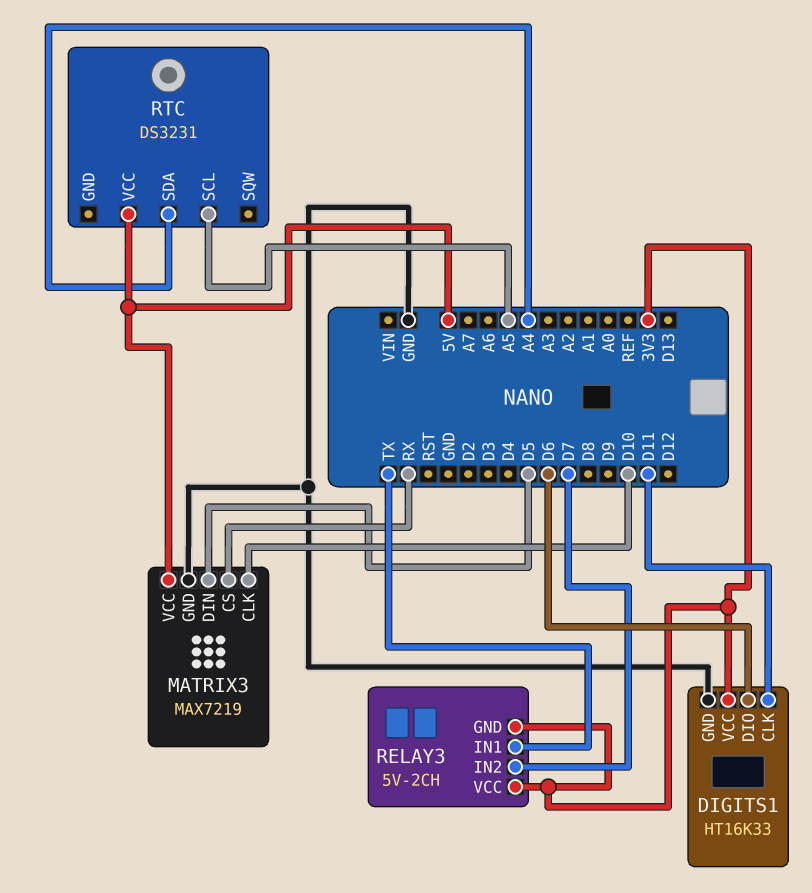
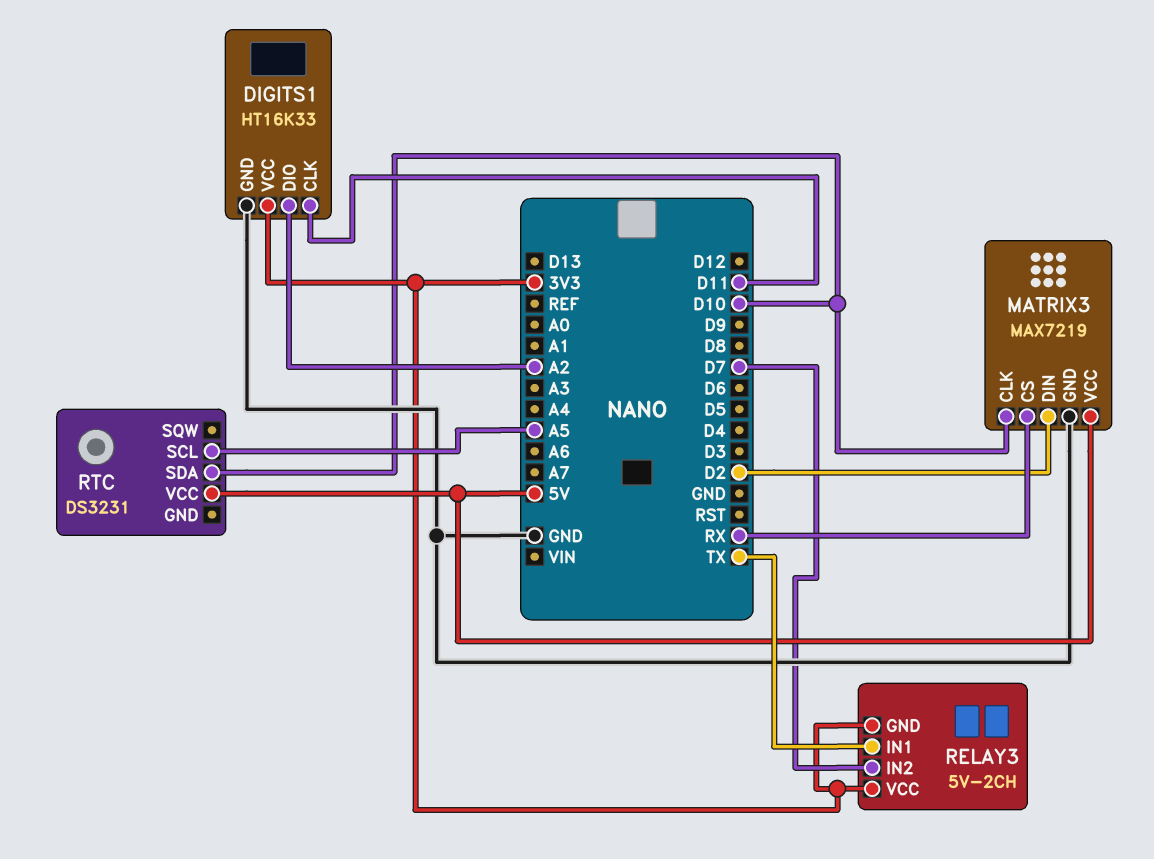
DIGITS1 pin DIO: D6 -> A2
MATRIX3 pin DIN: D5 -> D2
RTC pin SDA: A4 -> D10

